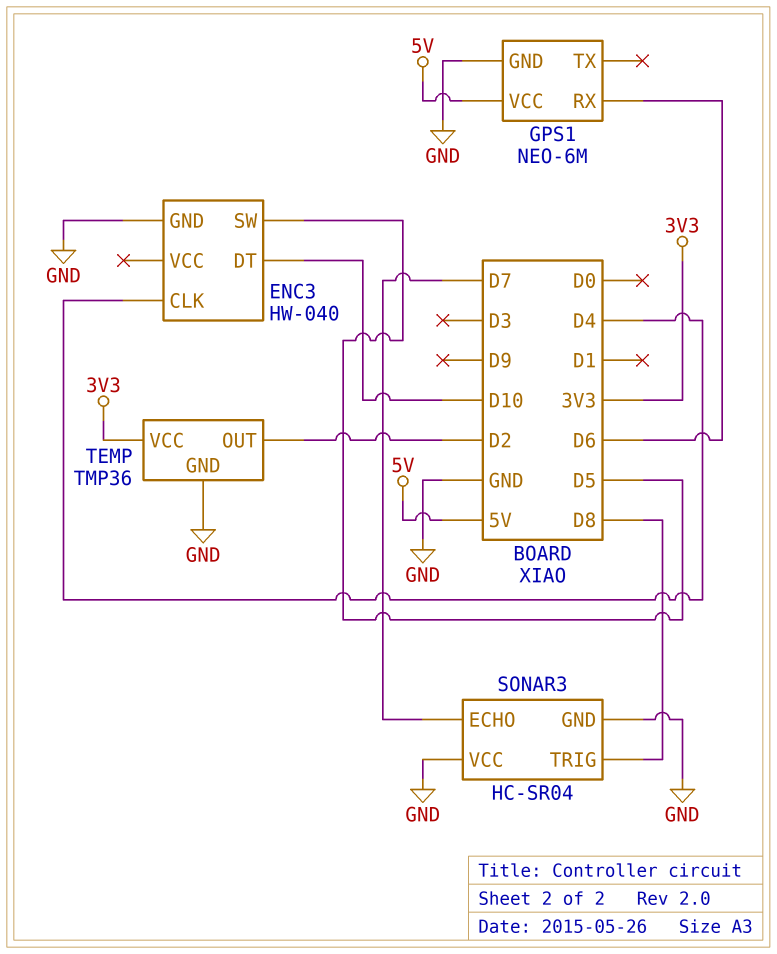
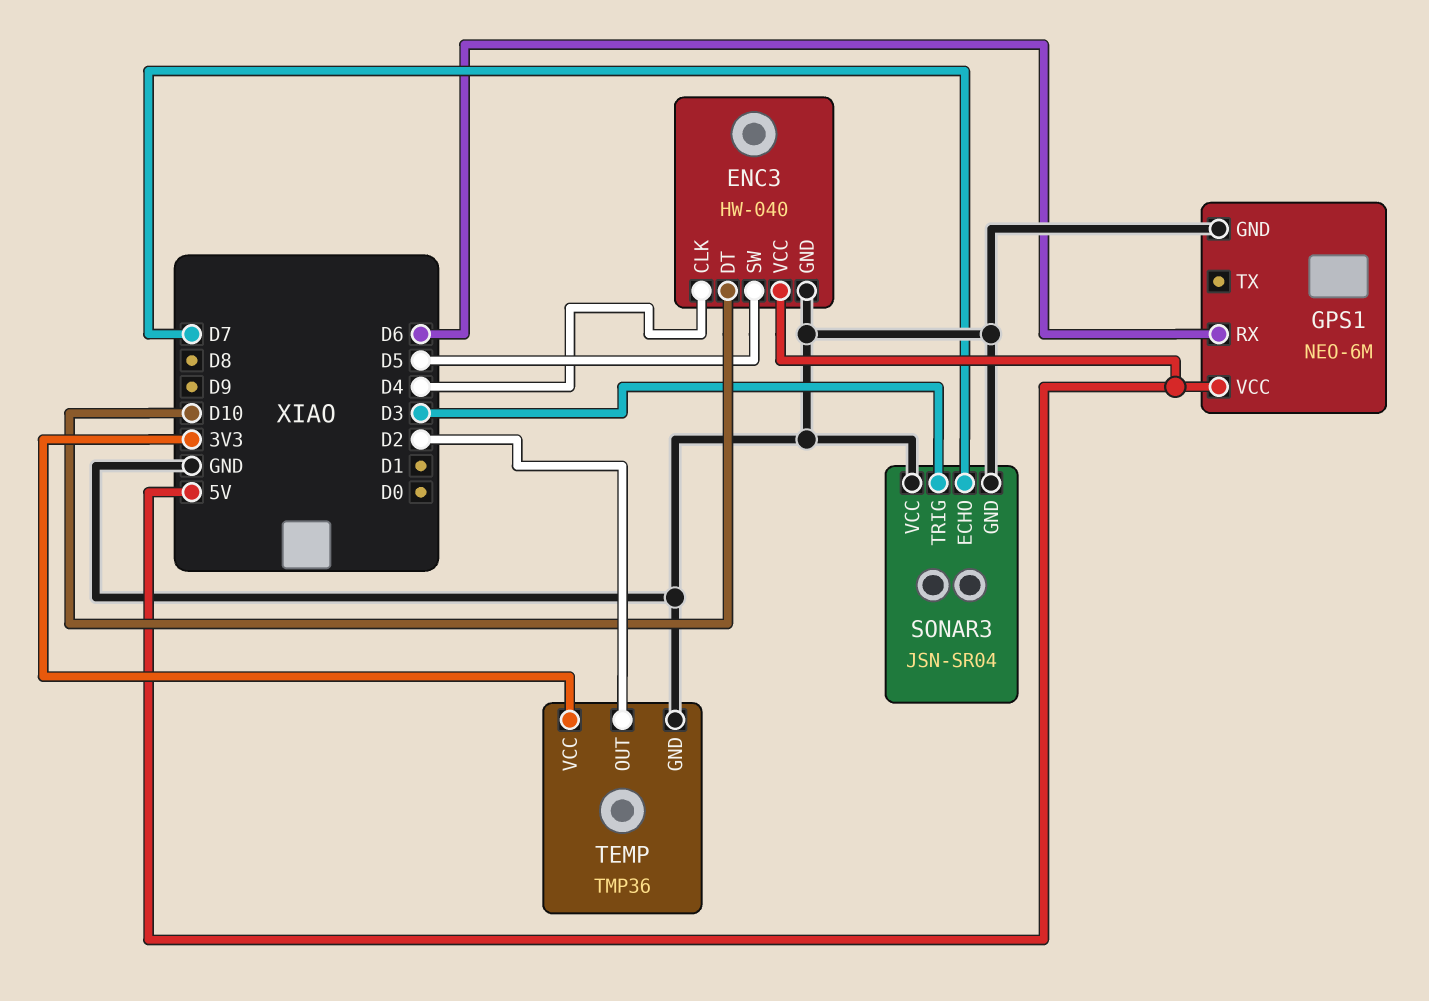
ENC3 pin VCC: none -> 5V
SONAR3: HC-SR04 -> JSN-SR04
SONAR3 pin TRIG: D8 -> D3

